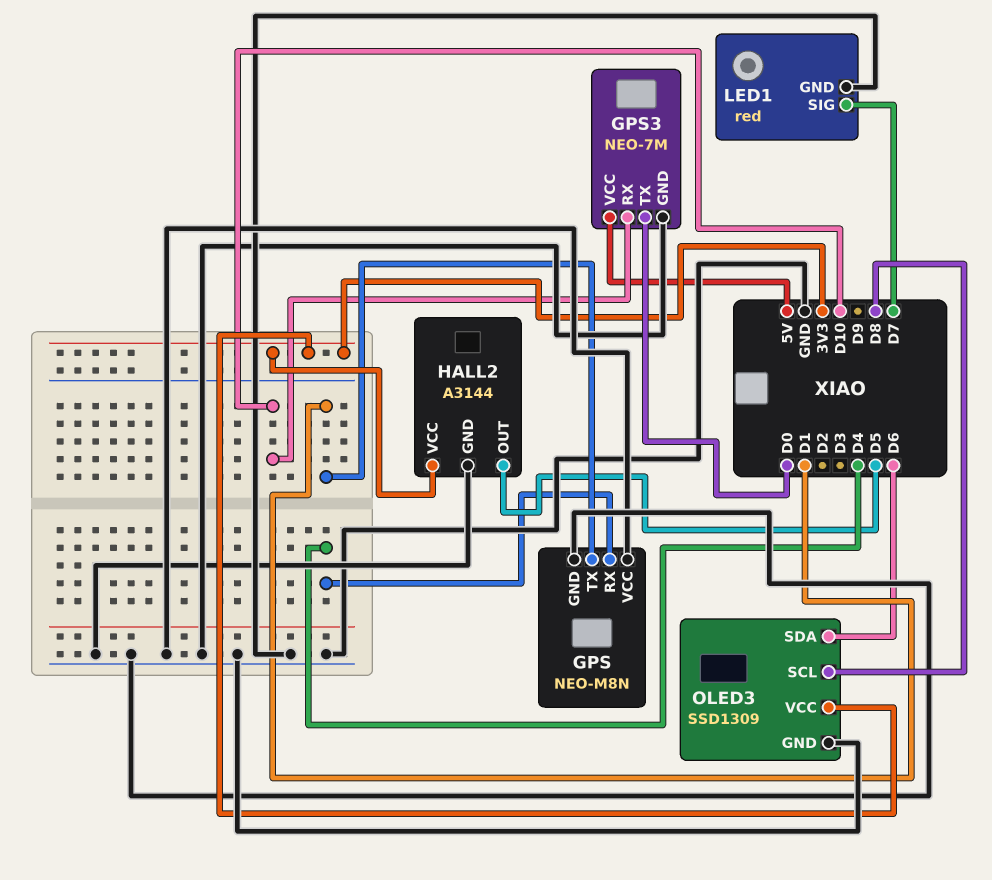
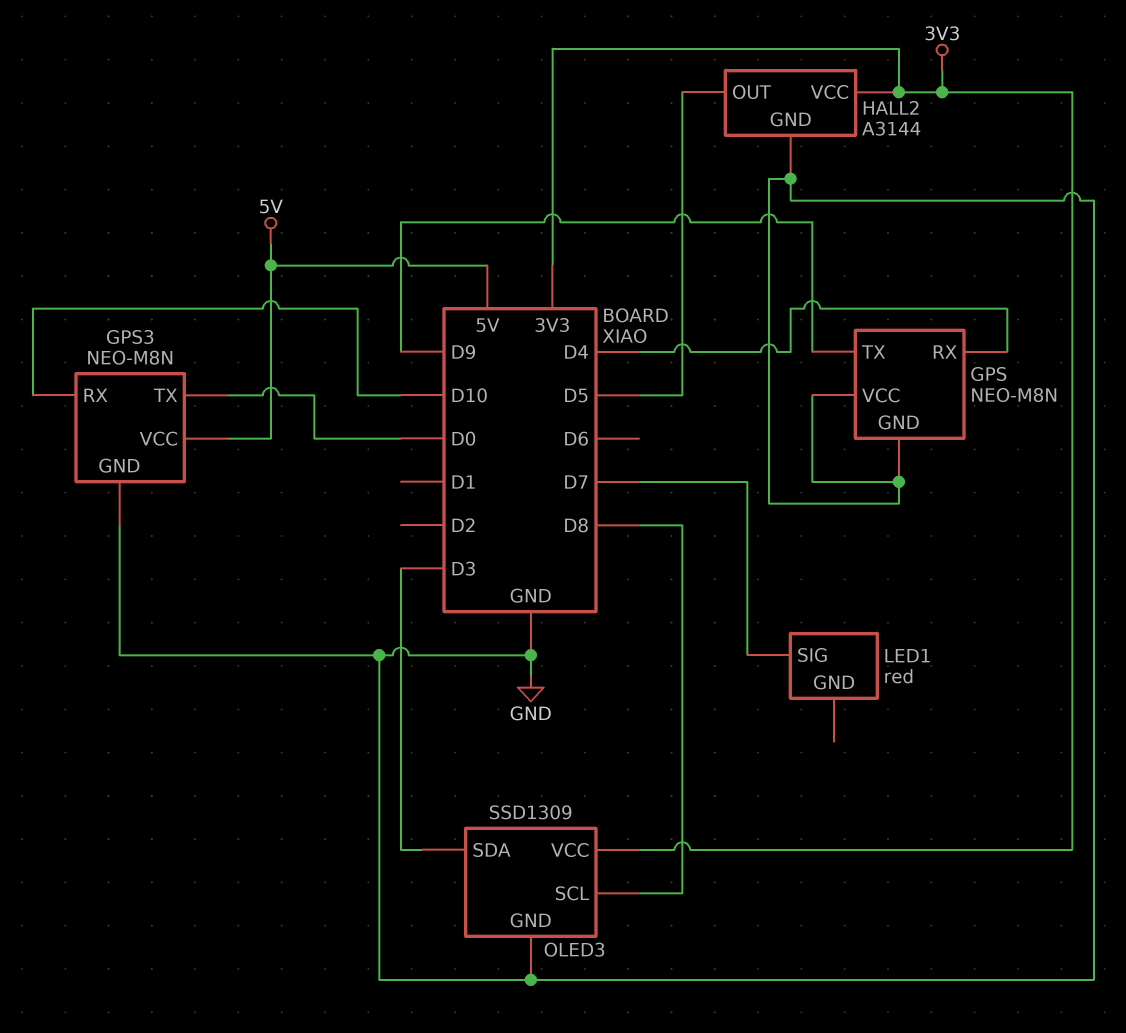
GPS pin TX: D1 -> D9
GPS3: NEO-7M -> NEO-M8N
LED1 pin GND: GND -> none
OLED3 pin SDA: D6 -> D3

